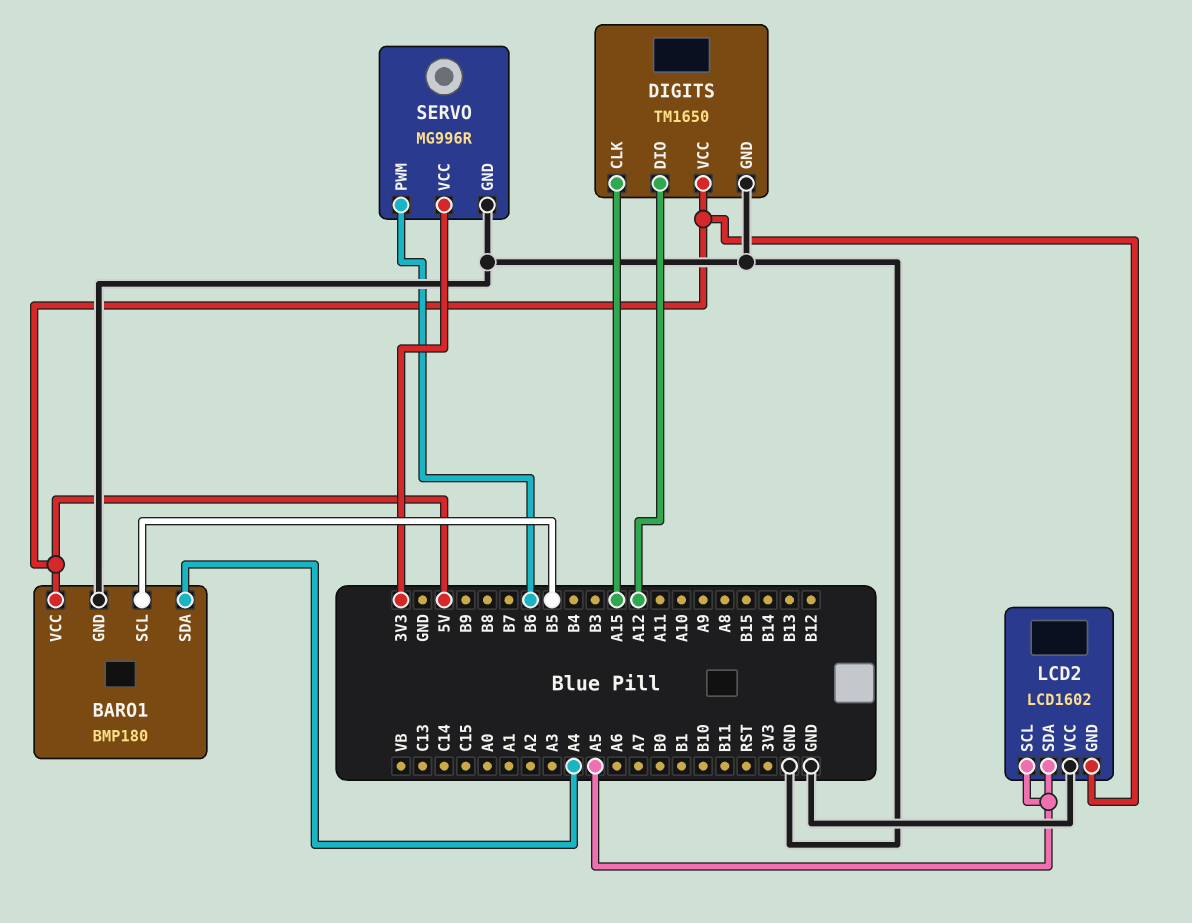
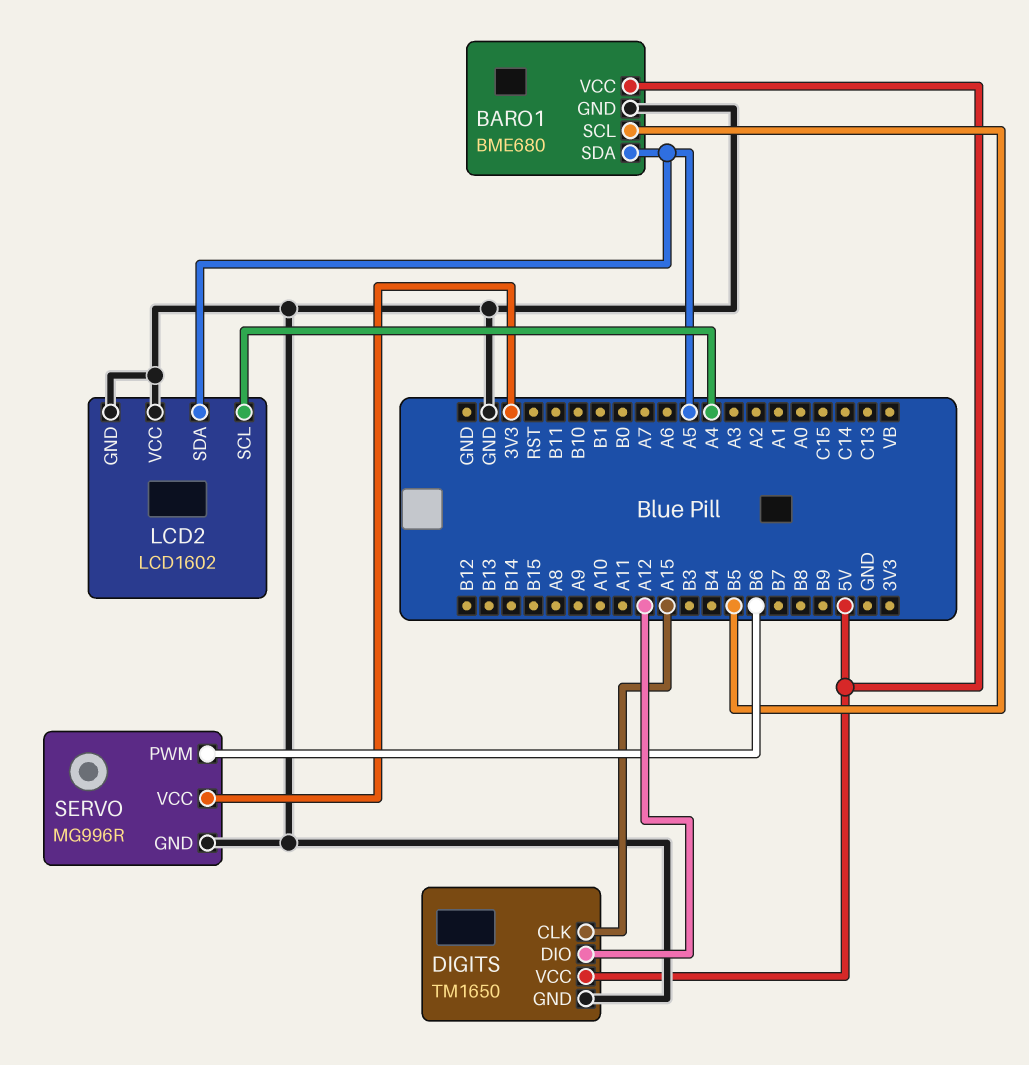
BARO1: BMP180 -> BME680
BARO1 pin SDA: A4 -> A5
LCD2 pin GND: 5V -> GND
LCD2 pin SCL: A5 -> A4

